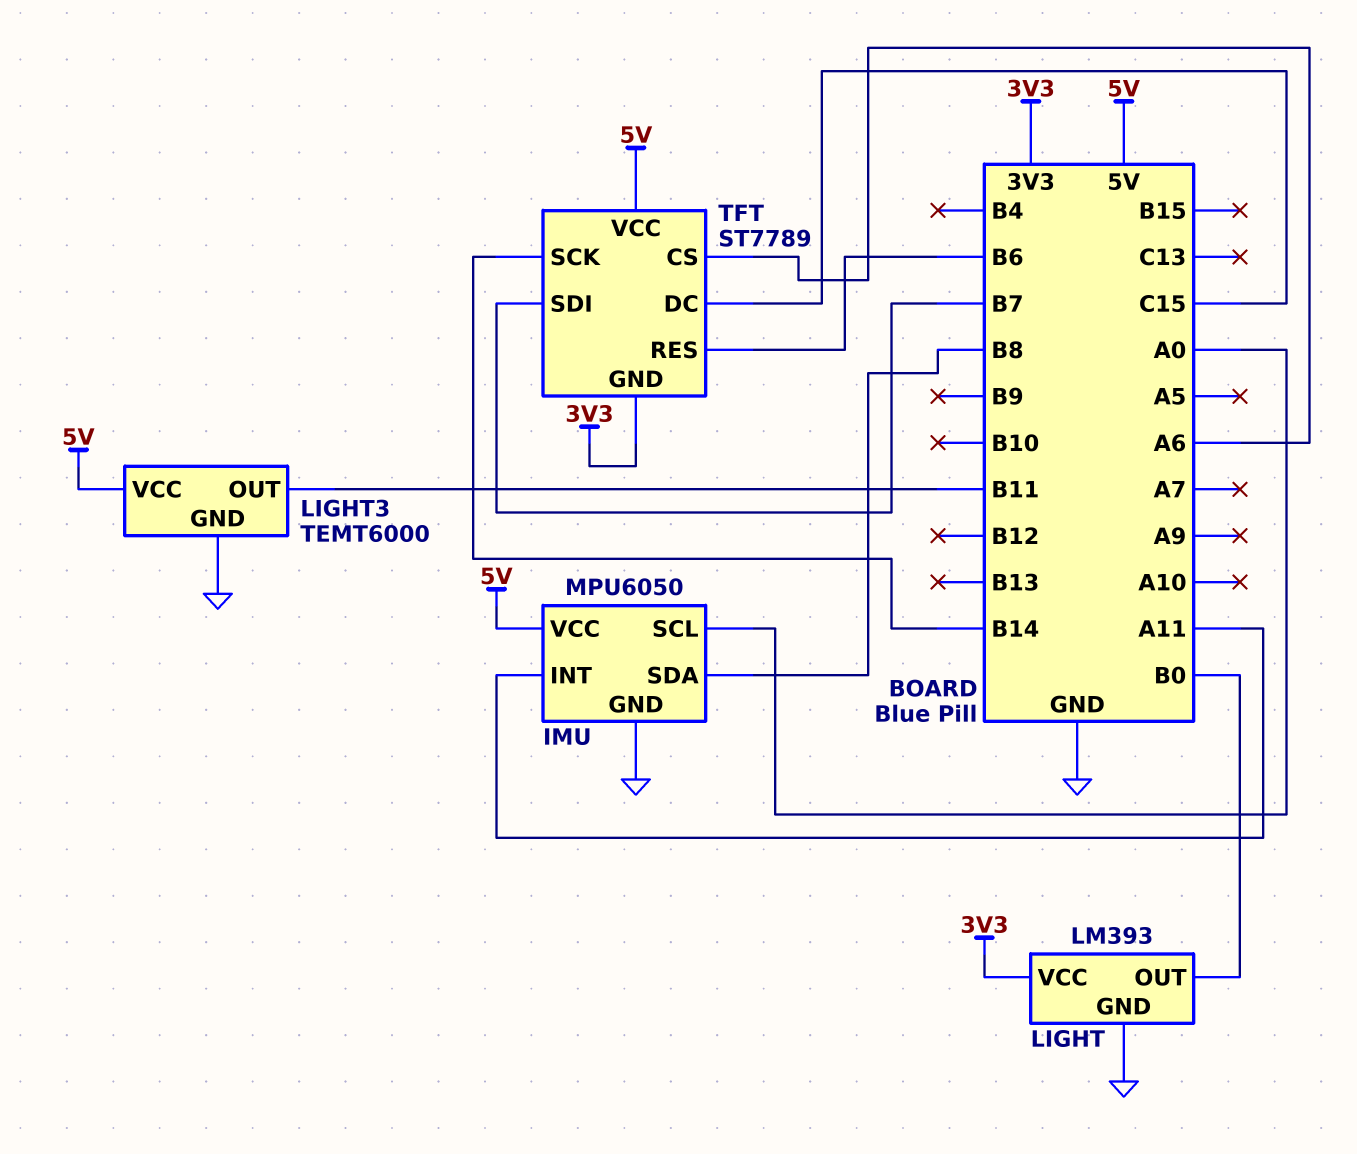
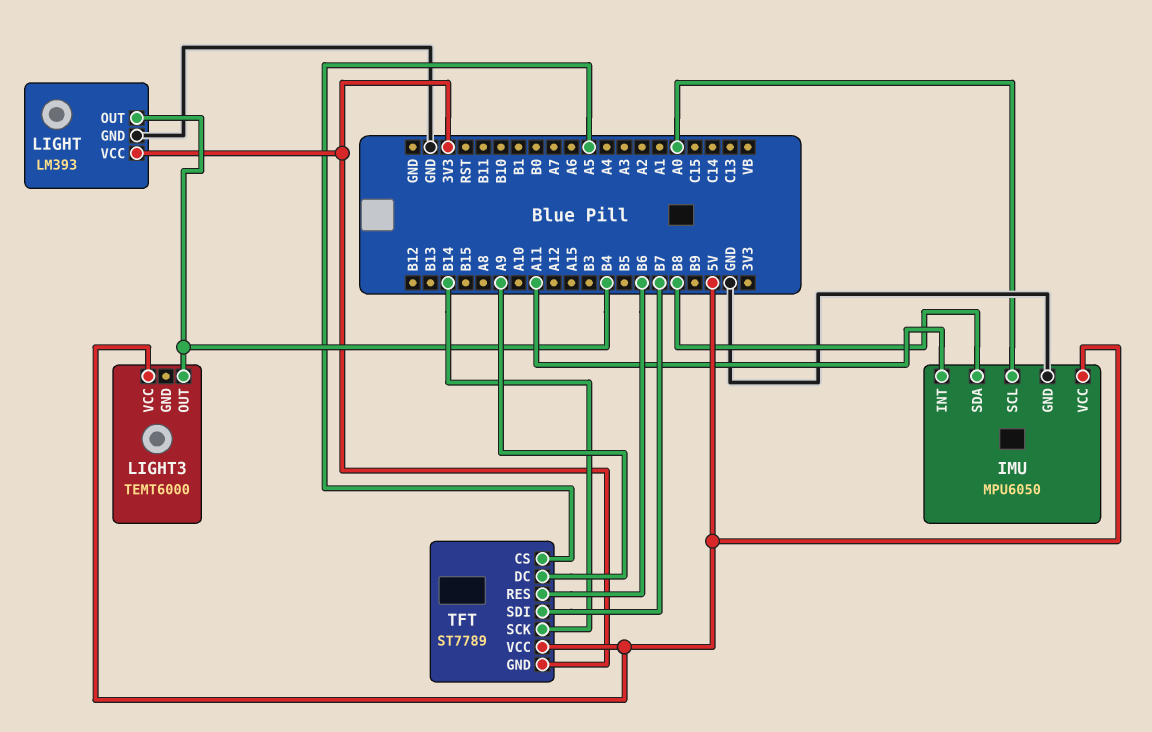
LIGHT pin OUT: B0 -> B4
LIGHT3 pin GND: GND -> none
LIGHT3 pin OUT: B11 -> B4
TFT pin CS: A6 -> A5
TFT pin DC: C15 -> A9

